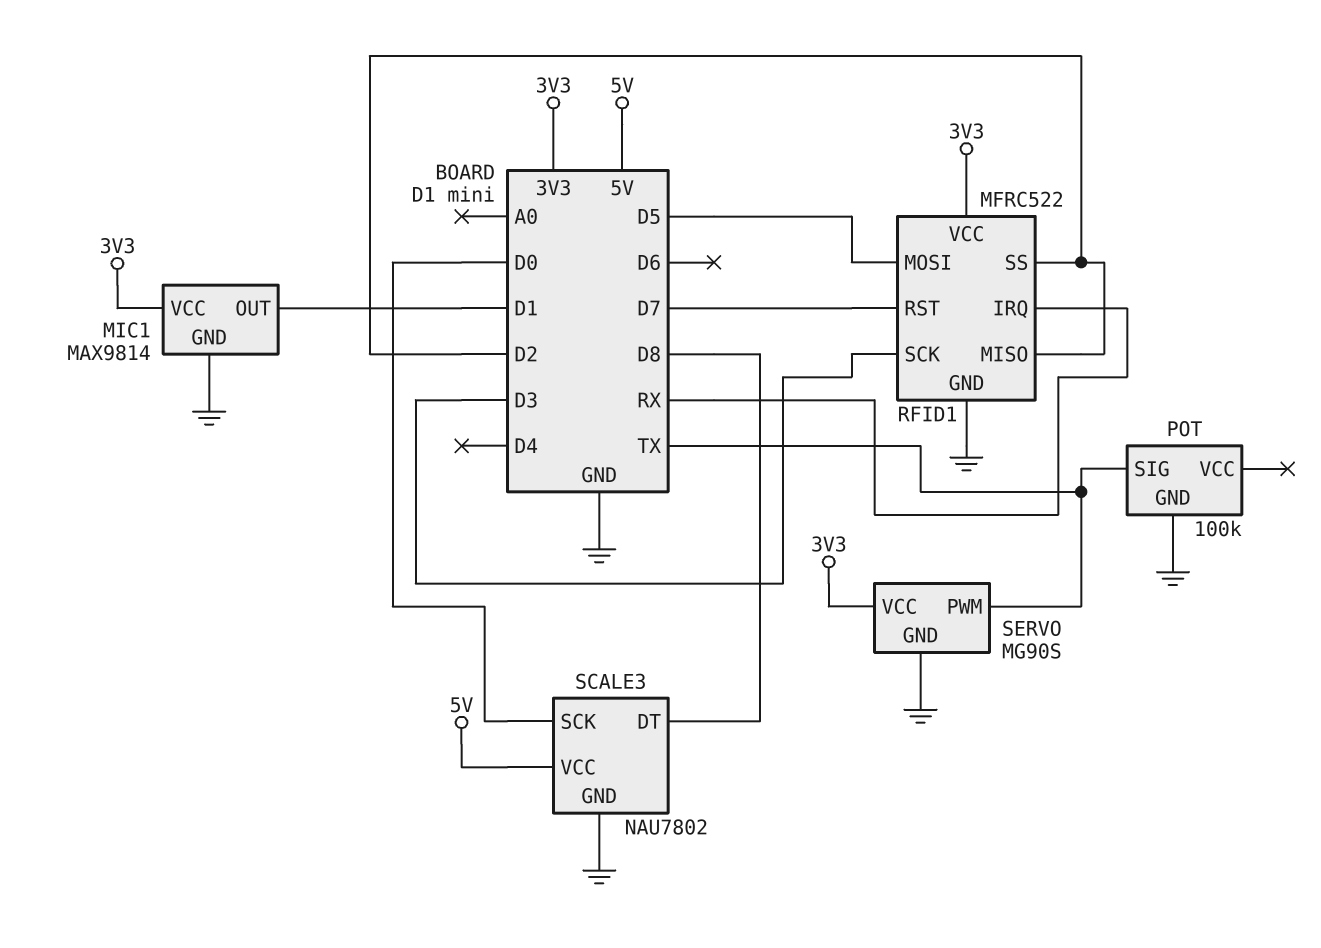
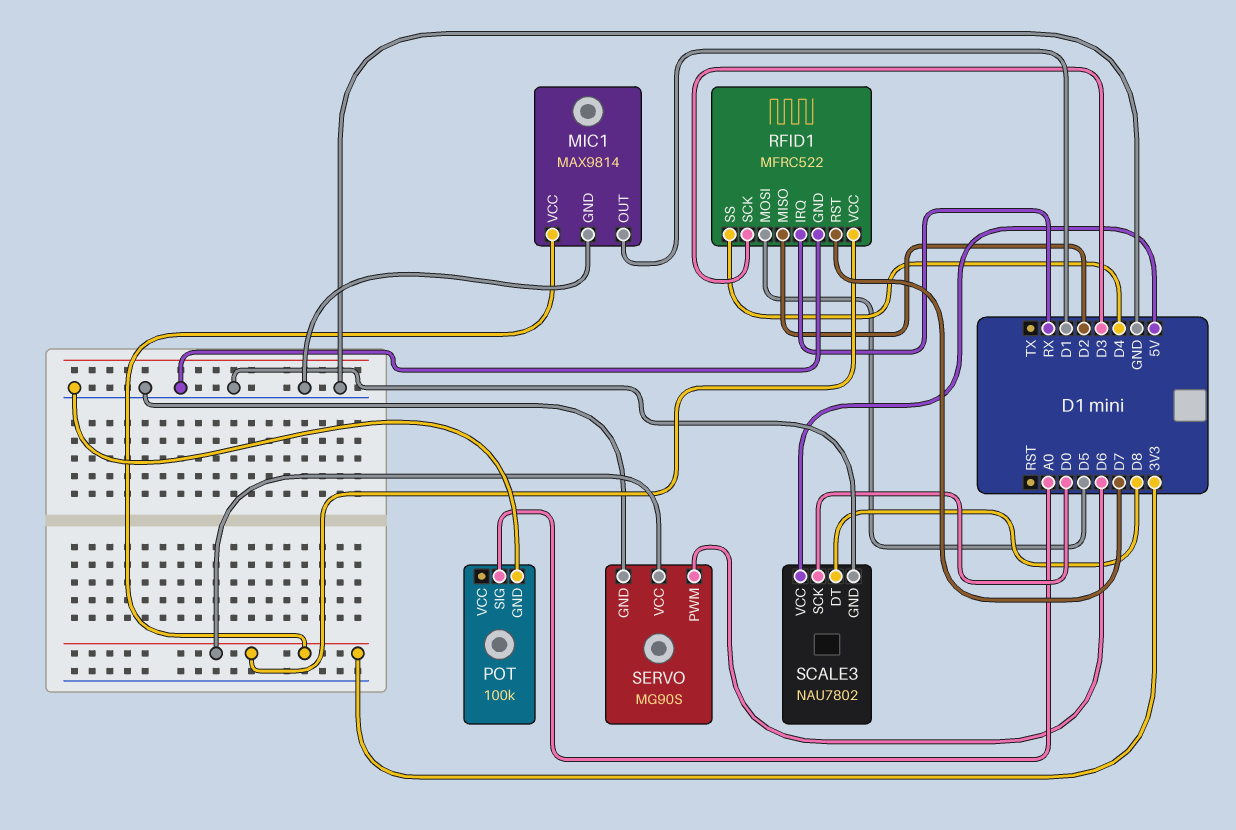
POT pin SIG: TX -> A0
RFID1 pin SS: D2 -> D4
SERVO pin PWM: TX -> D6

